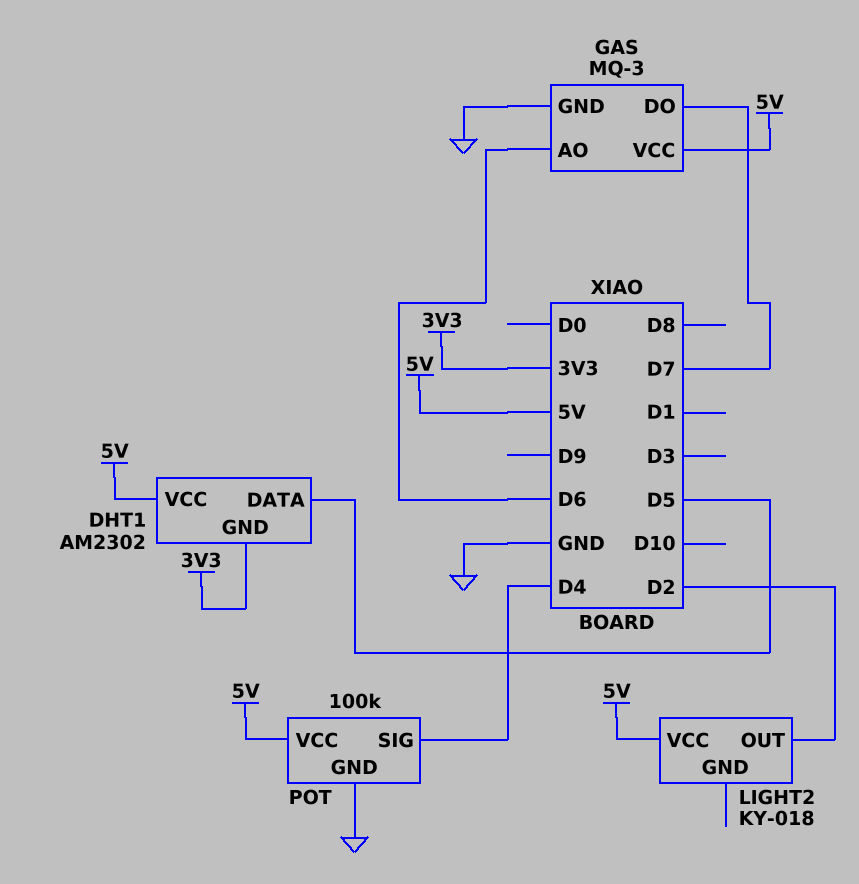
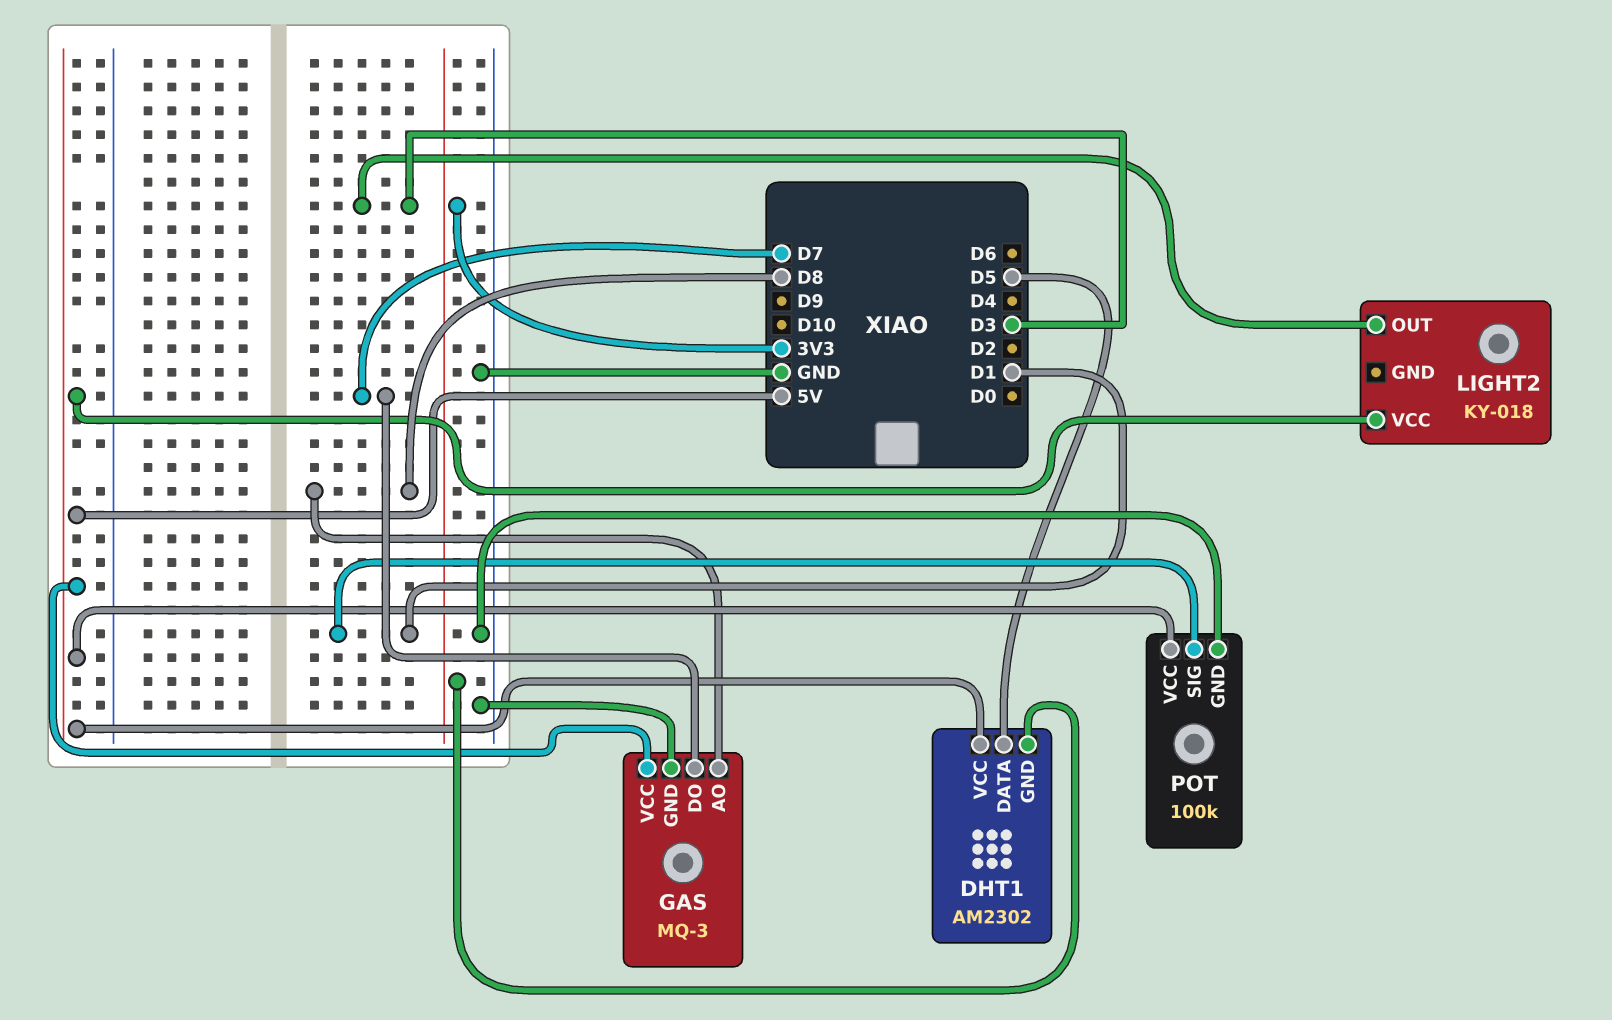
GAS pin AO: D6 -> D8
LIGHT2 pin OUT: D2 -> D3
POT pin SIG: D4 -> D1

